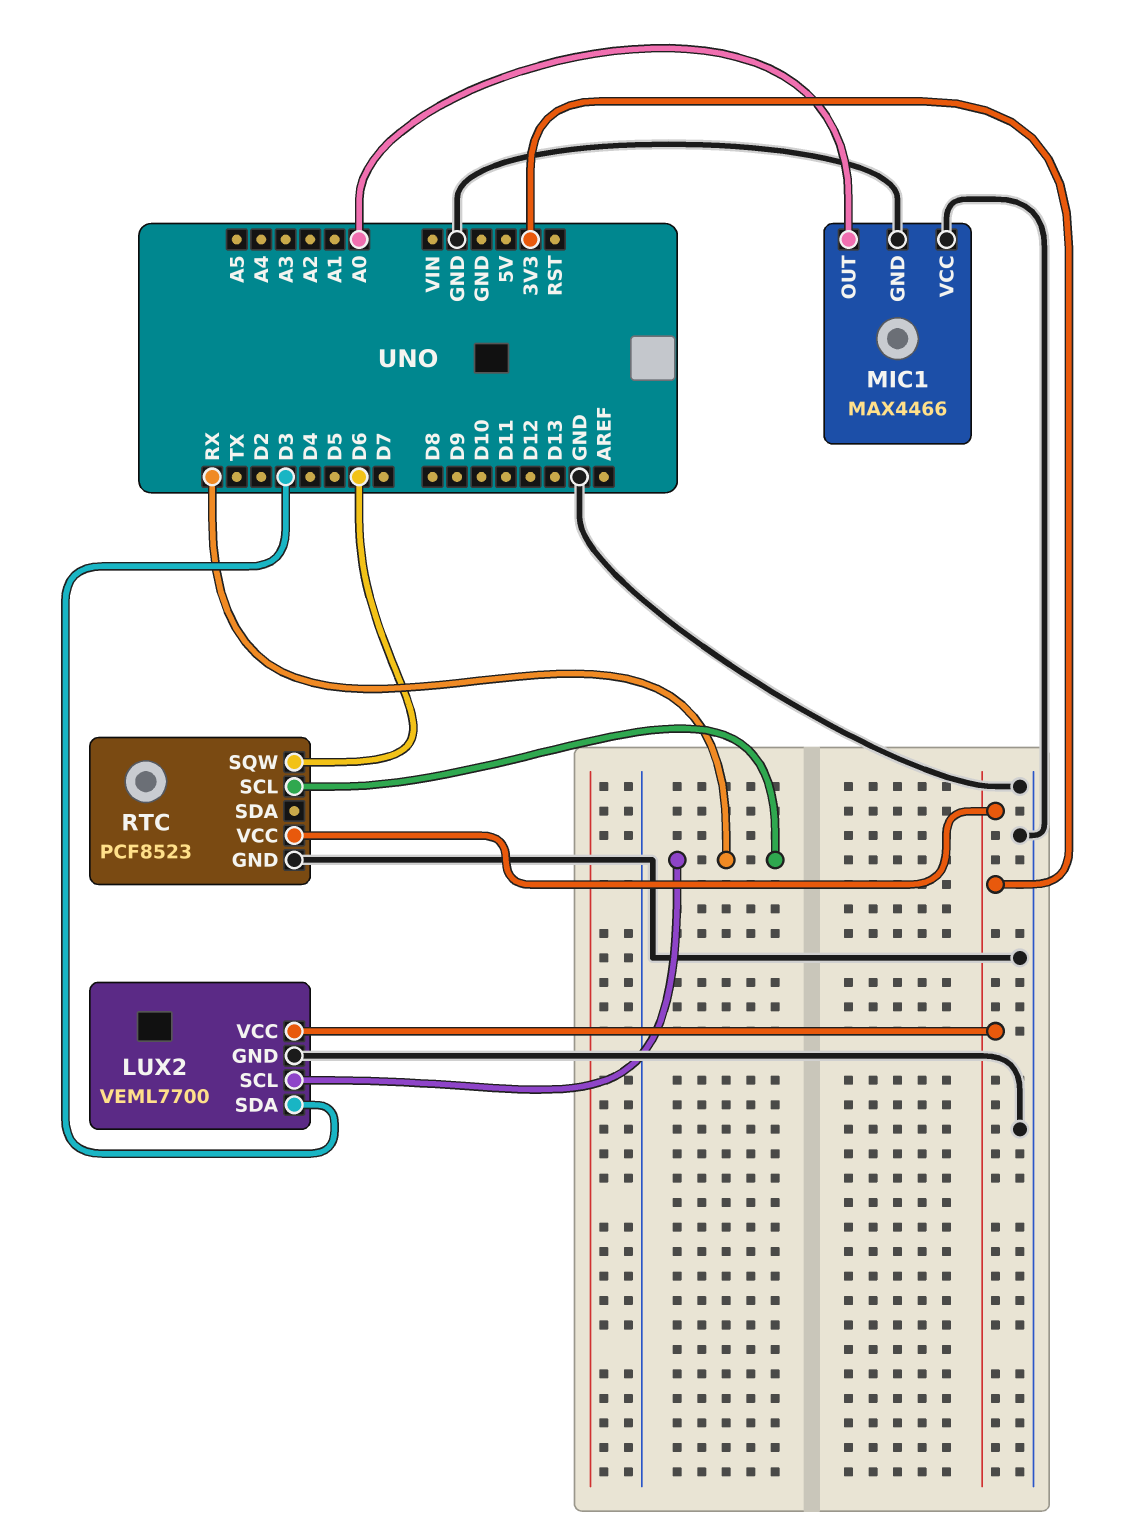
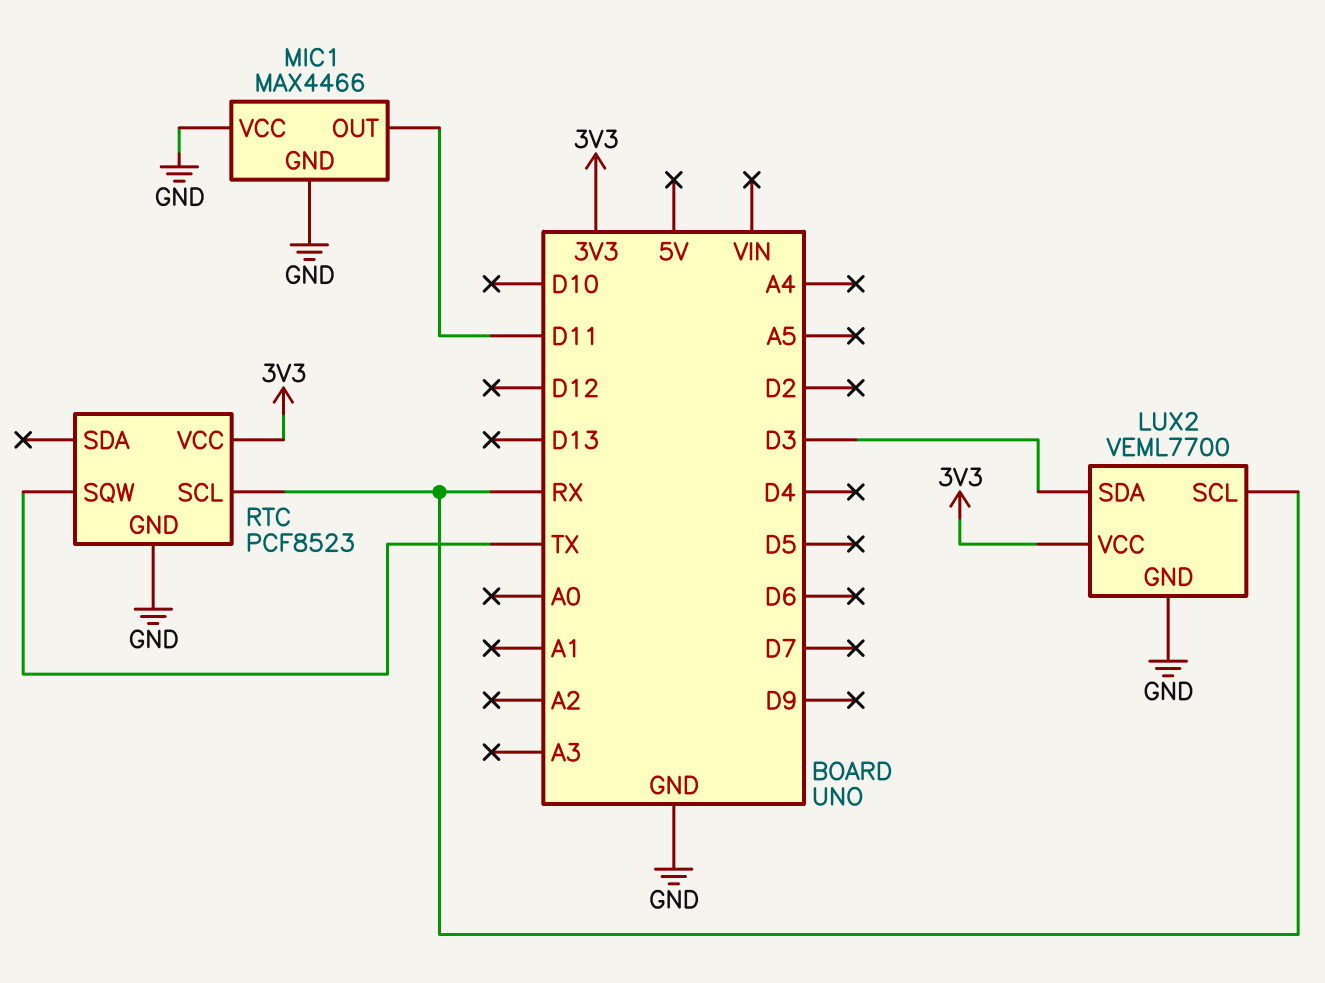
MIC1 pin OUT: A0 -> D11
RTC pin SQW: D6 -> TX

